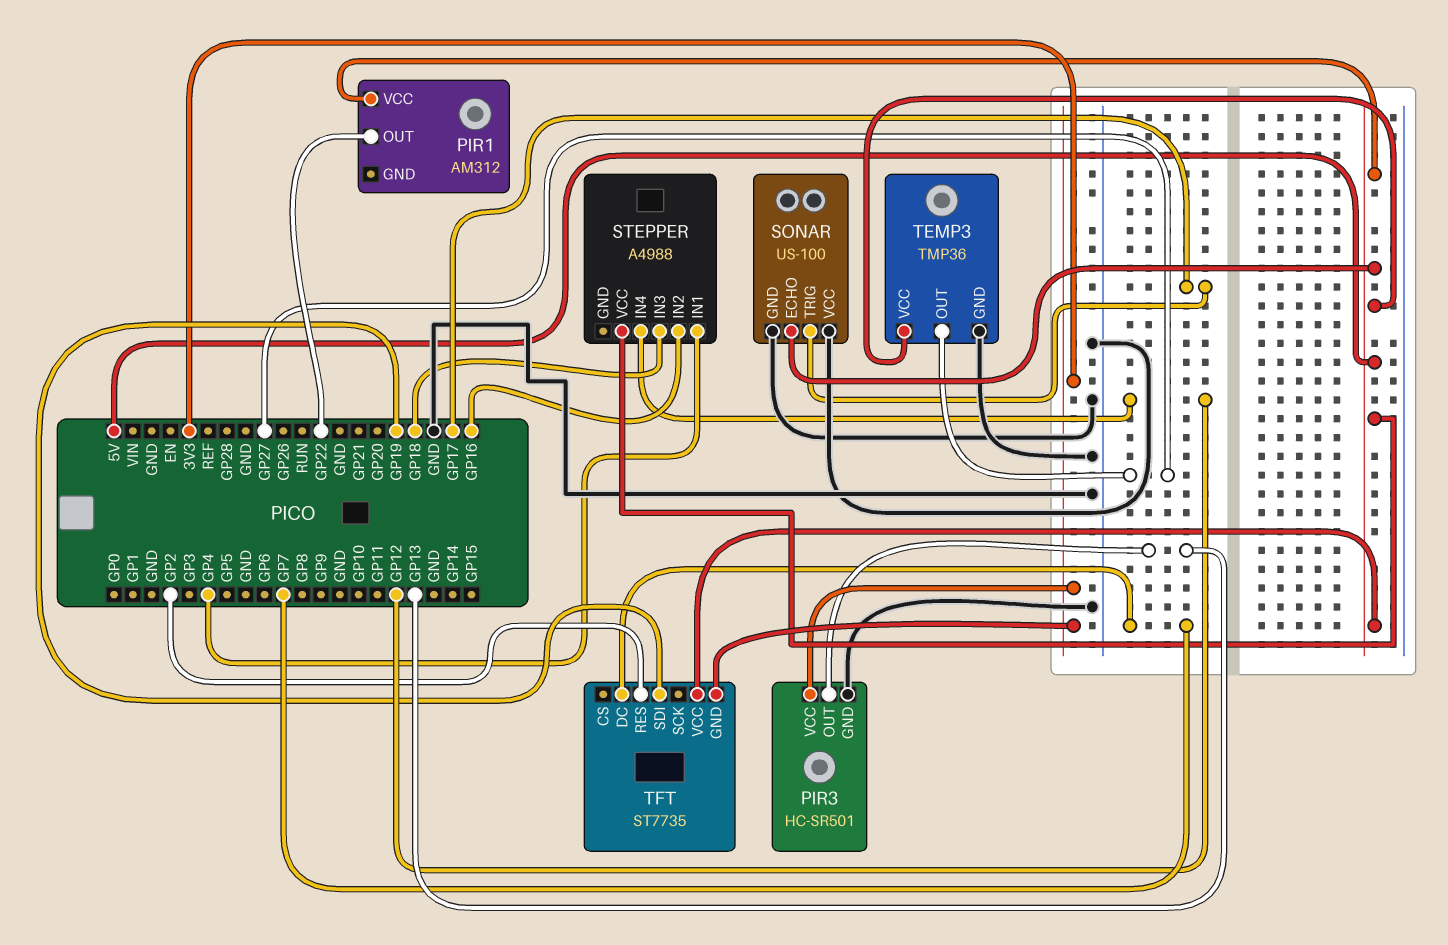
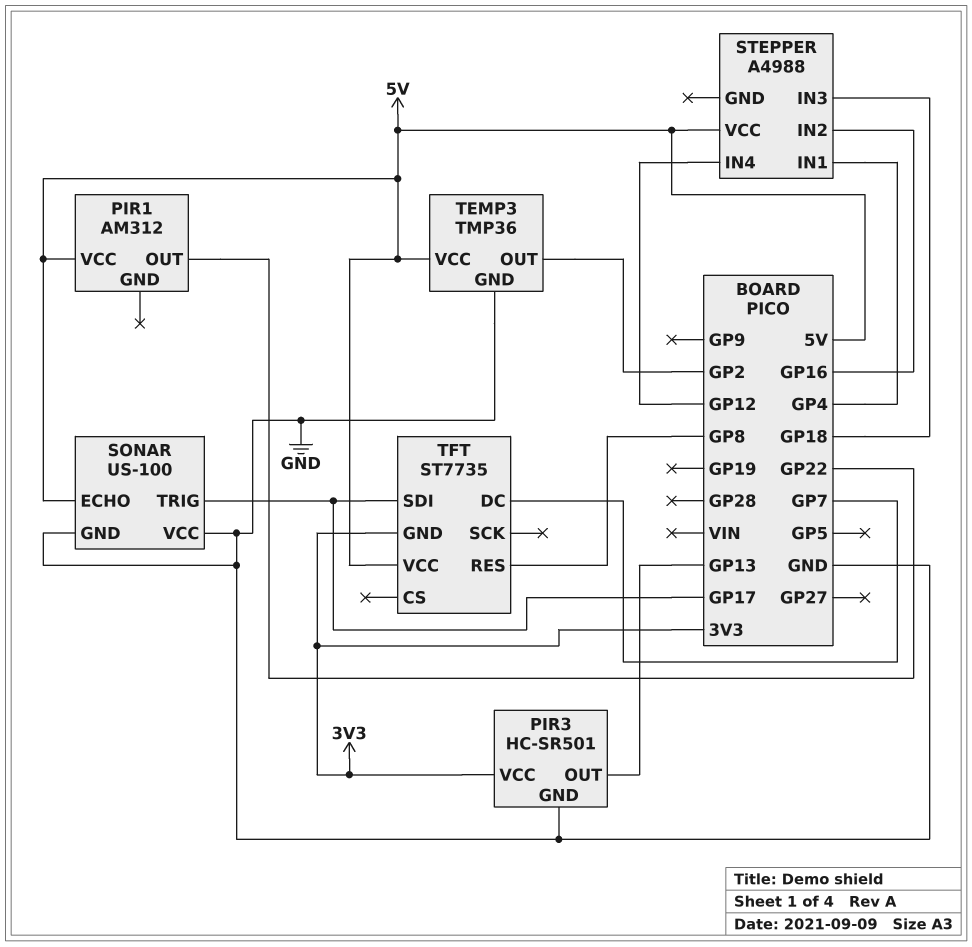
TEMP3 pin OUT: GP27 -> GP2
TFT pin RES: GP2 -> GP8
TFT pin SDI: GP19 -> GP17

